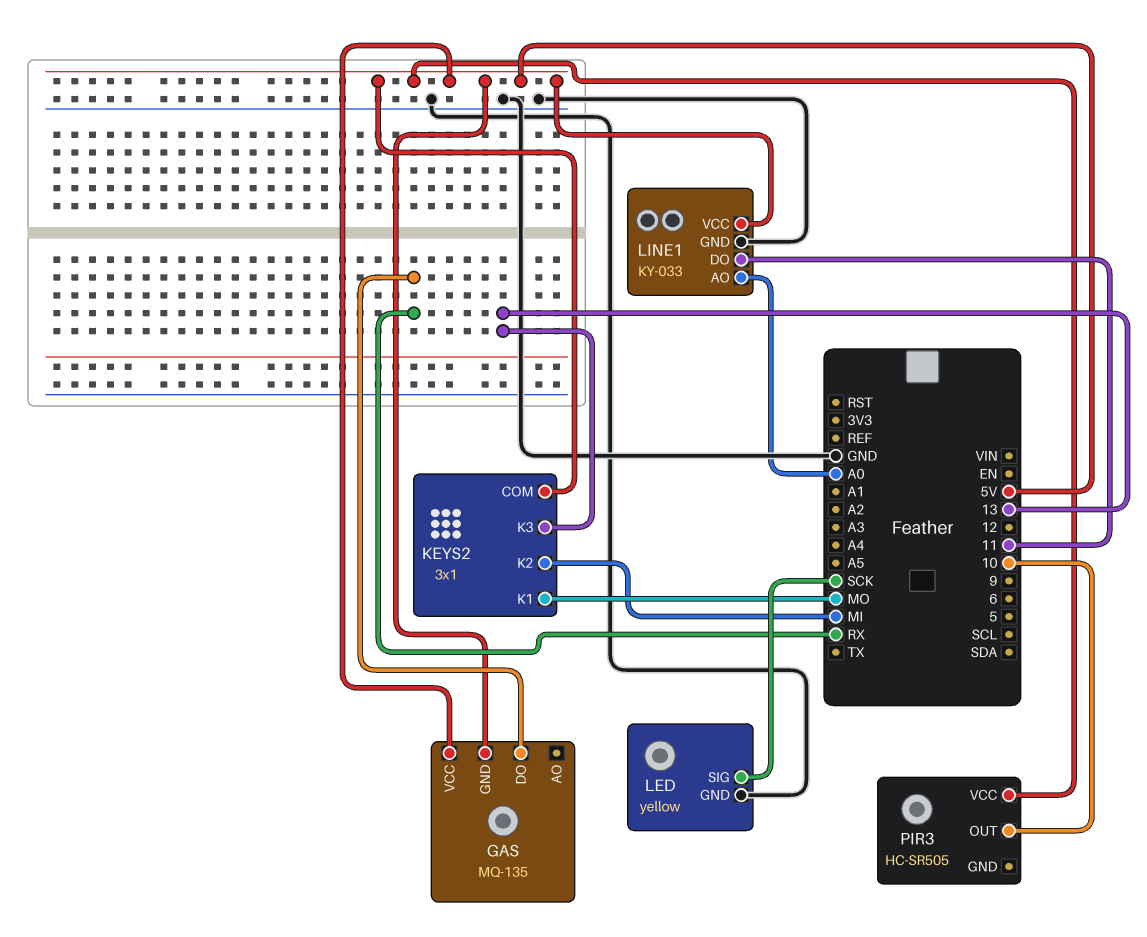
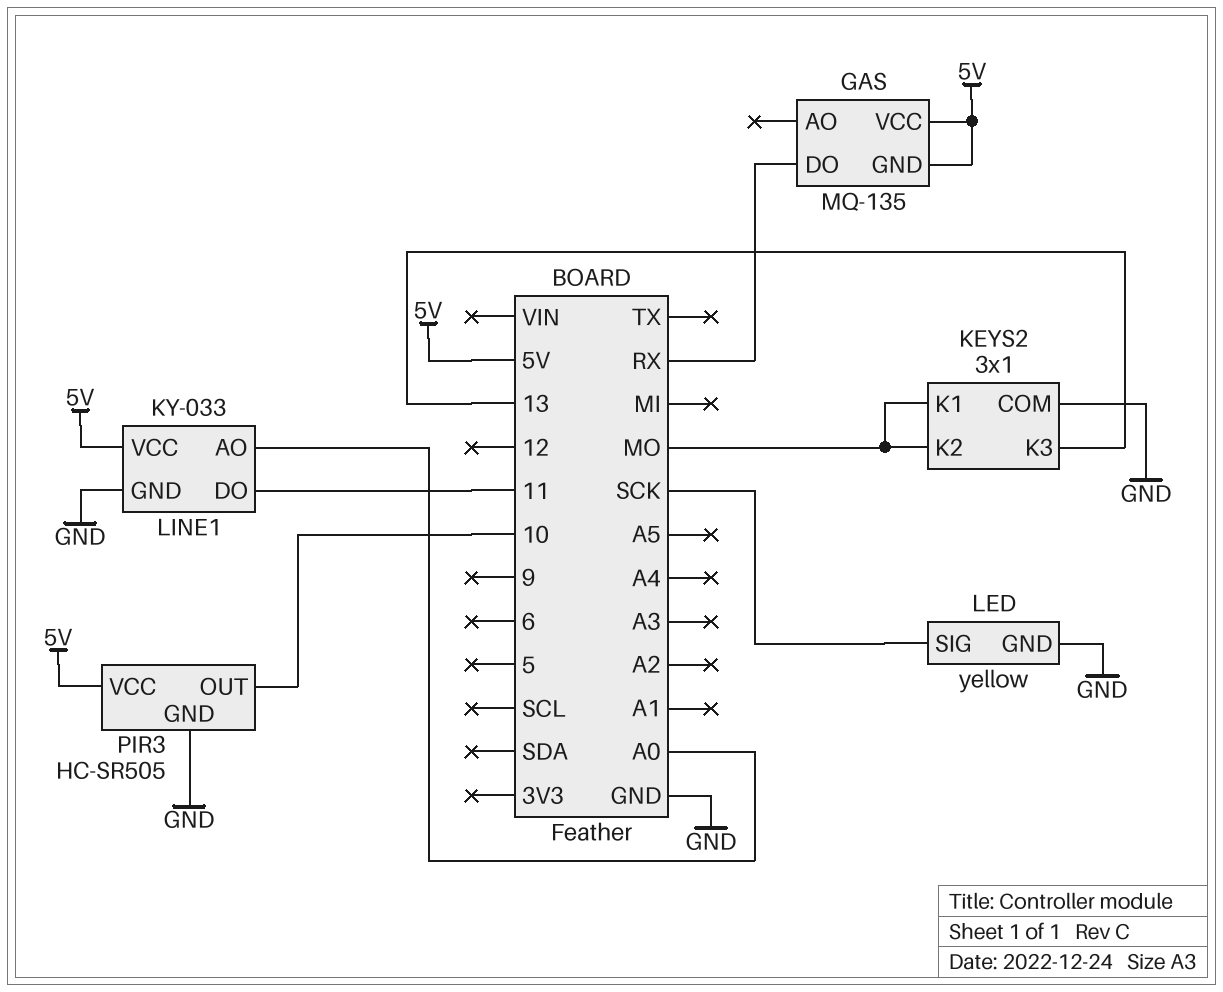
KEYS2 pin COM: 5V -> GND
KEYS2 pin K2: MI -> MO
PIR3 pin GND: none -> GND

